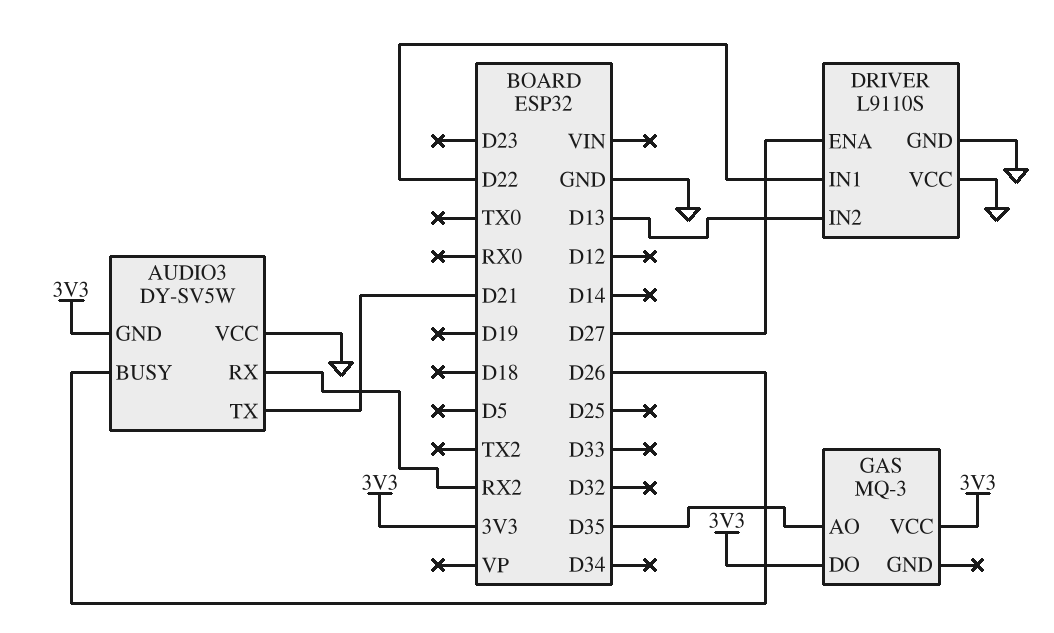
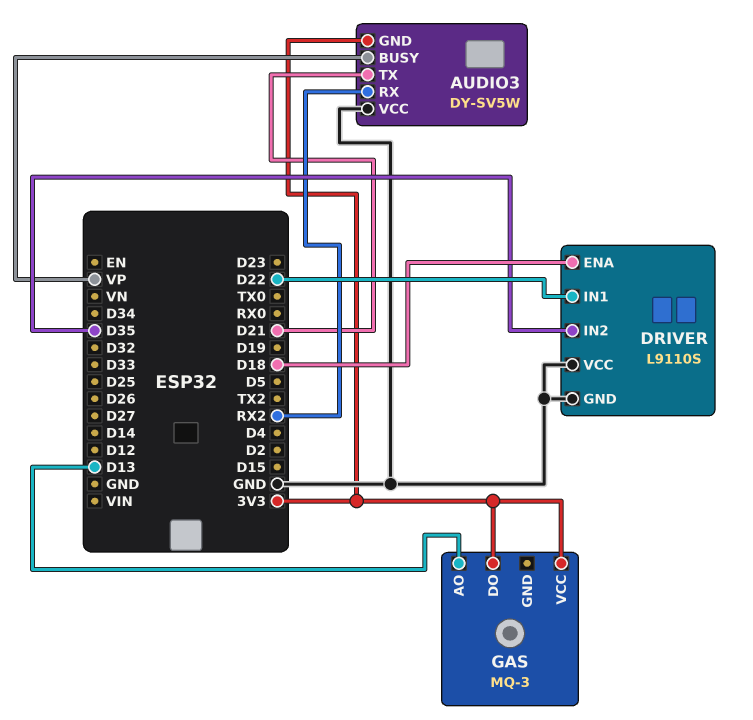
AUDIO3 pin BUSY: D26 -> VP
DRIVER pin ENA: D27 -> D18
DRIVER pin IN2: D13 -> D35
GAS pin AO: D35 -> D13

